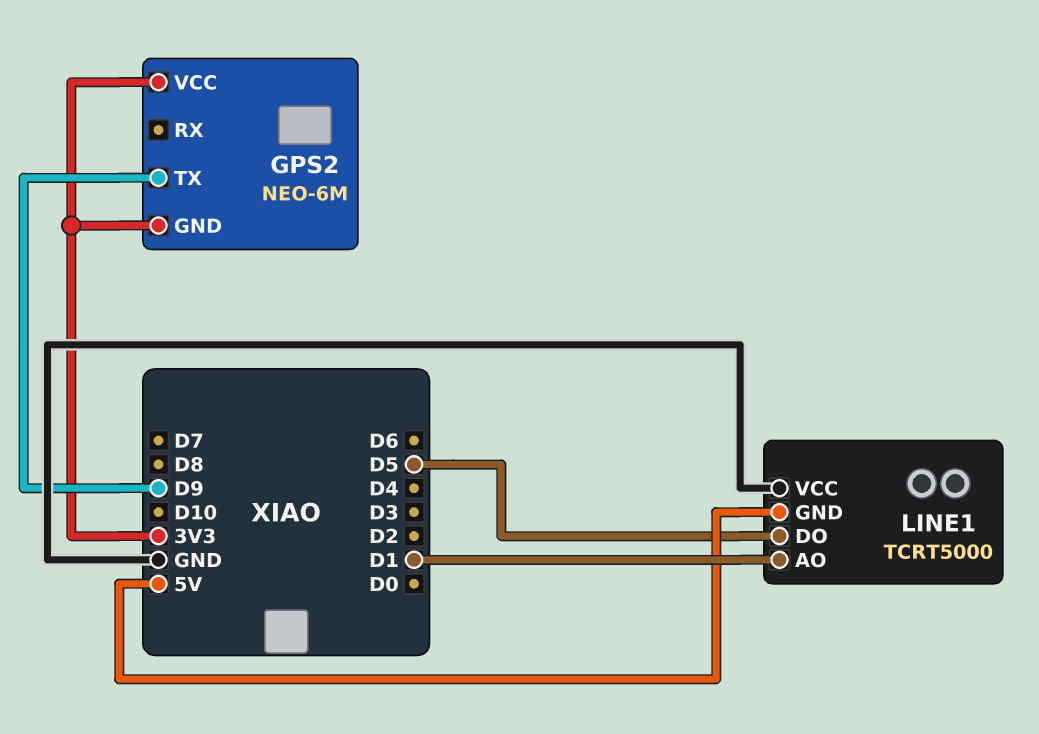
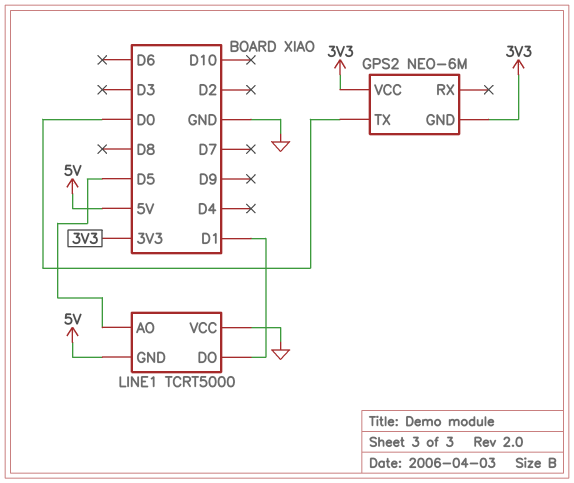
GPS2 pin TX: D9 -> D0
LINE1 pin AO: D1 -> D5
LINE1 pin DO: D5 -> D1

